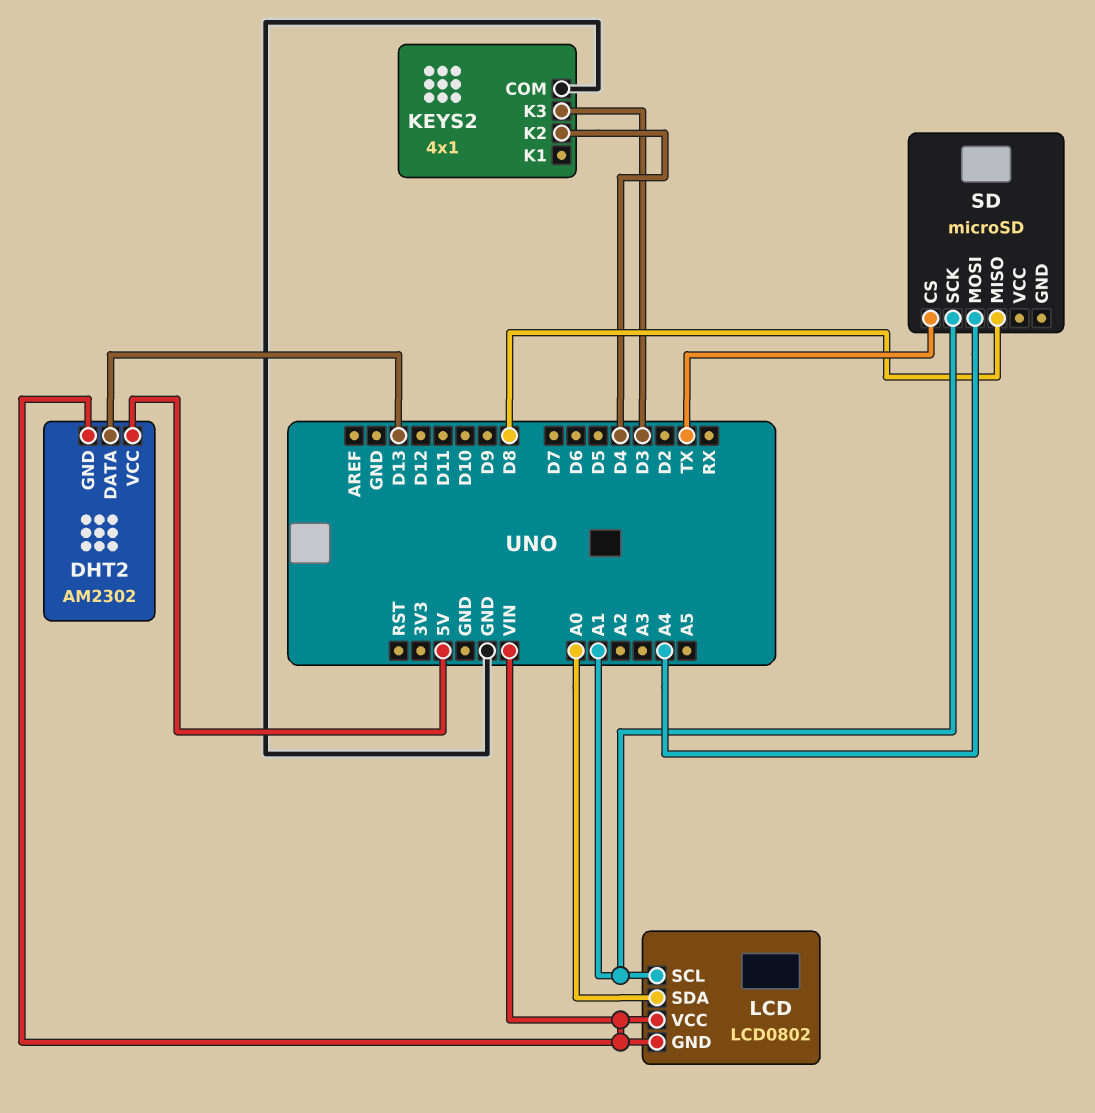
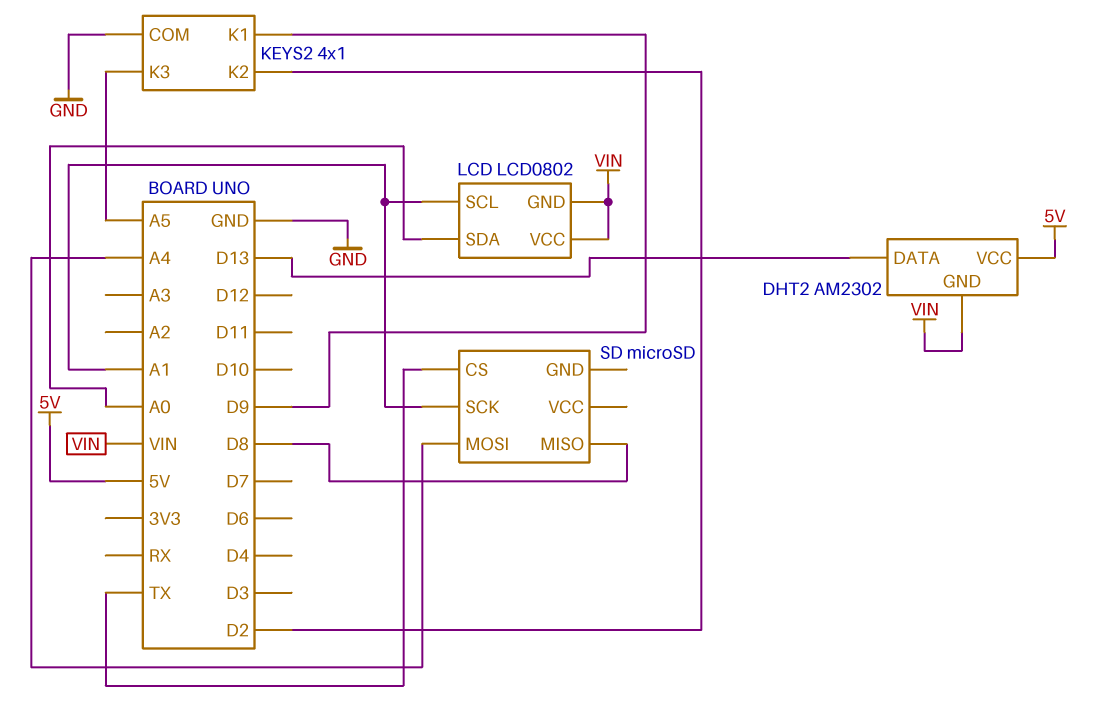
KEYS2 pin K1: none -> D9
KEYS2 pin K2: D4 -> D2
KEYS2 pin K3: D3 -> A5

